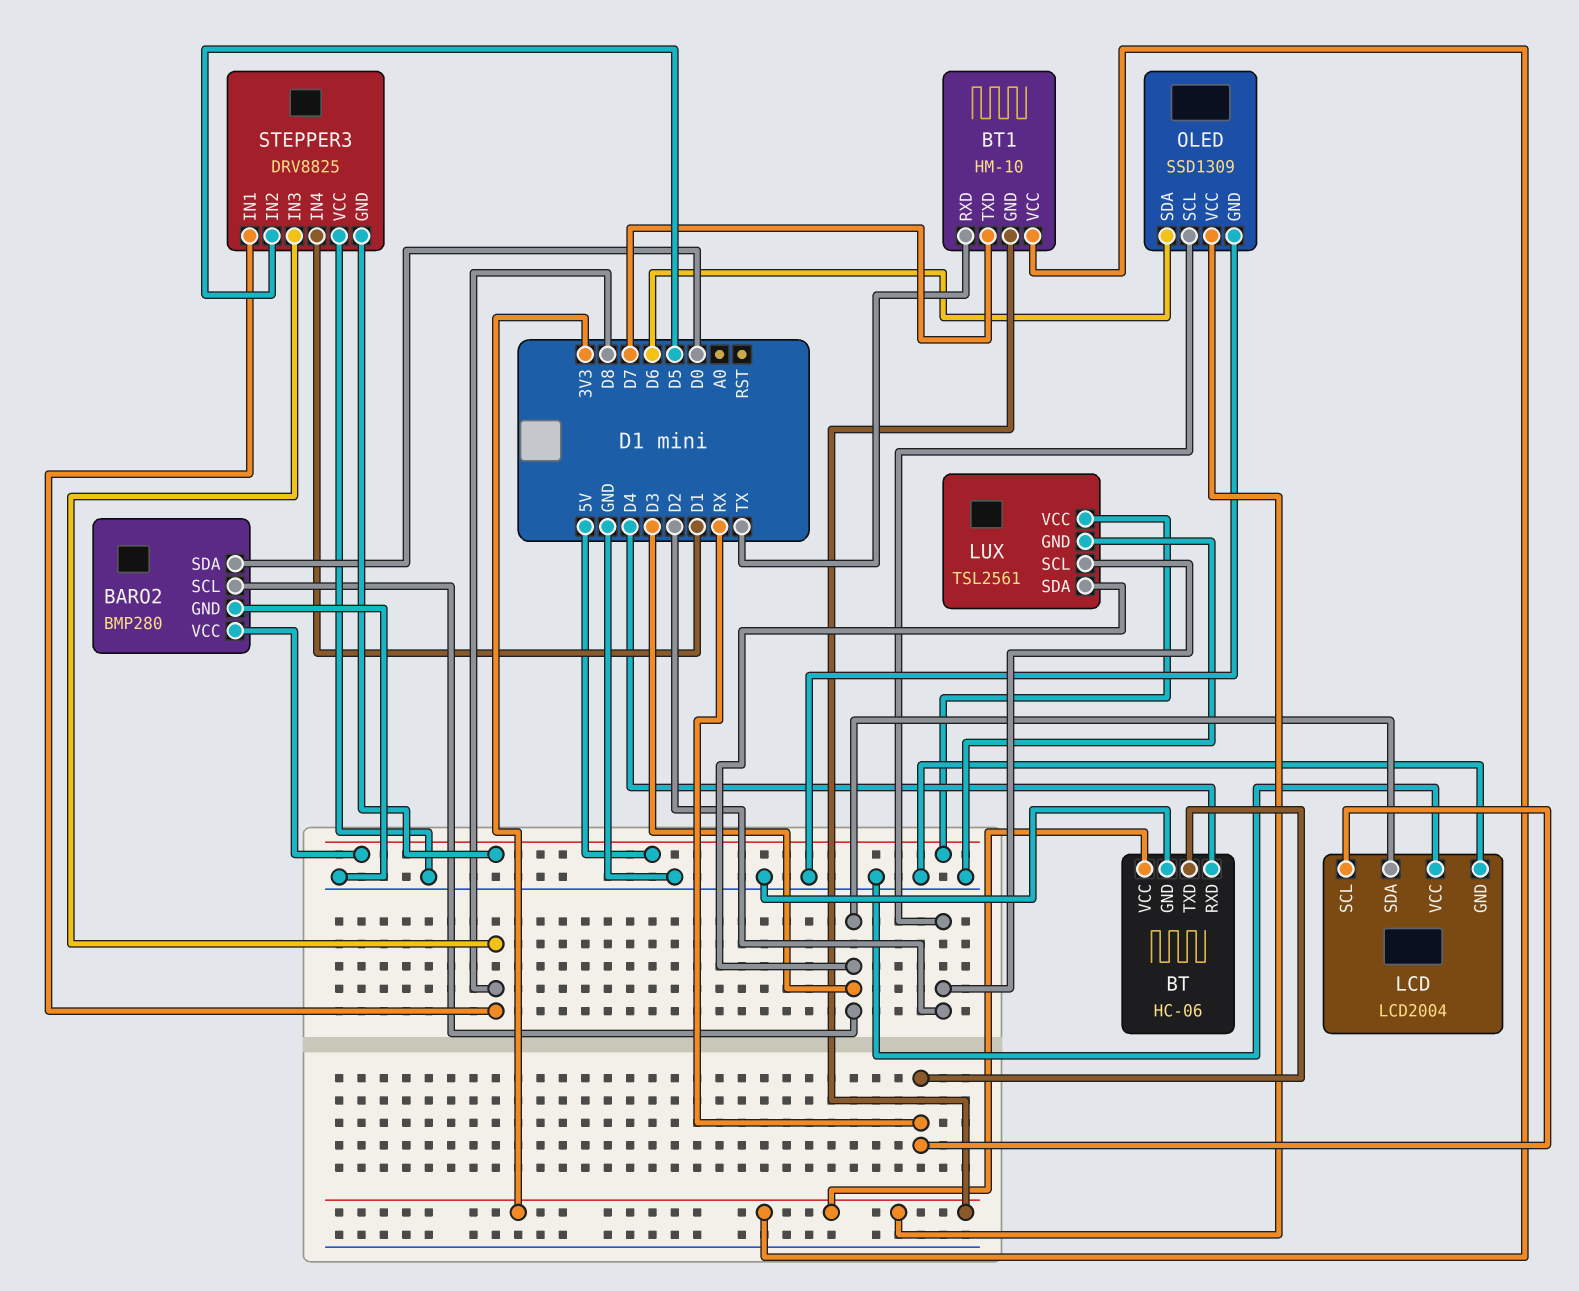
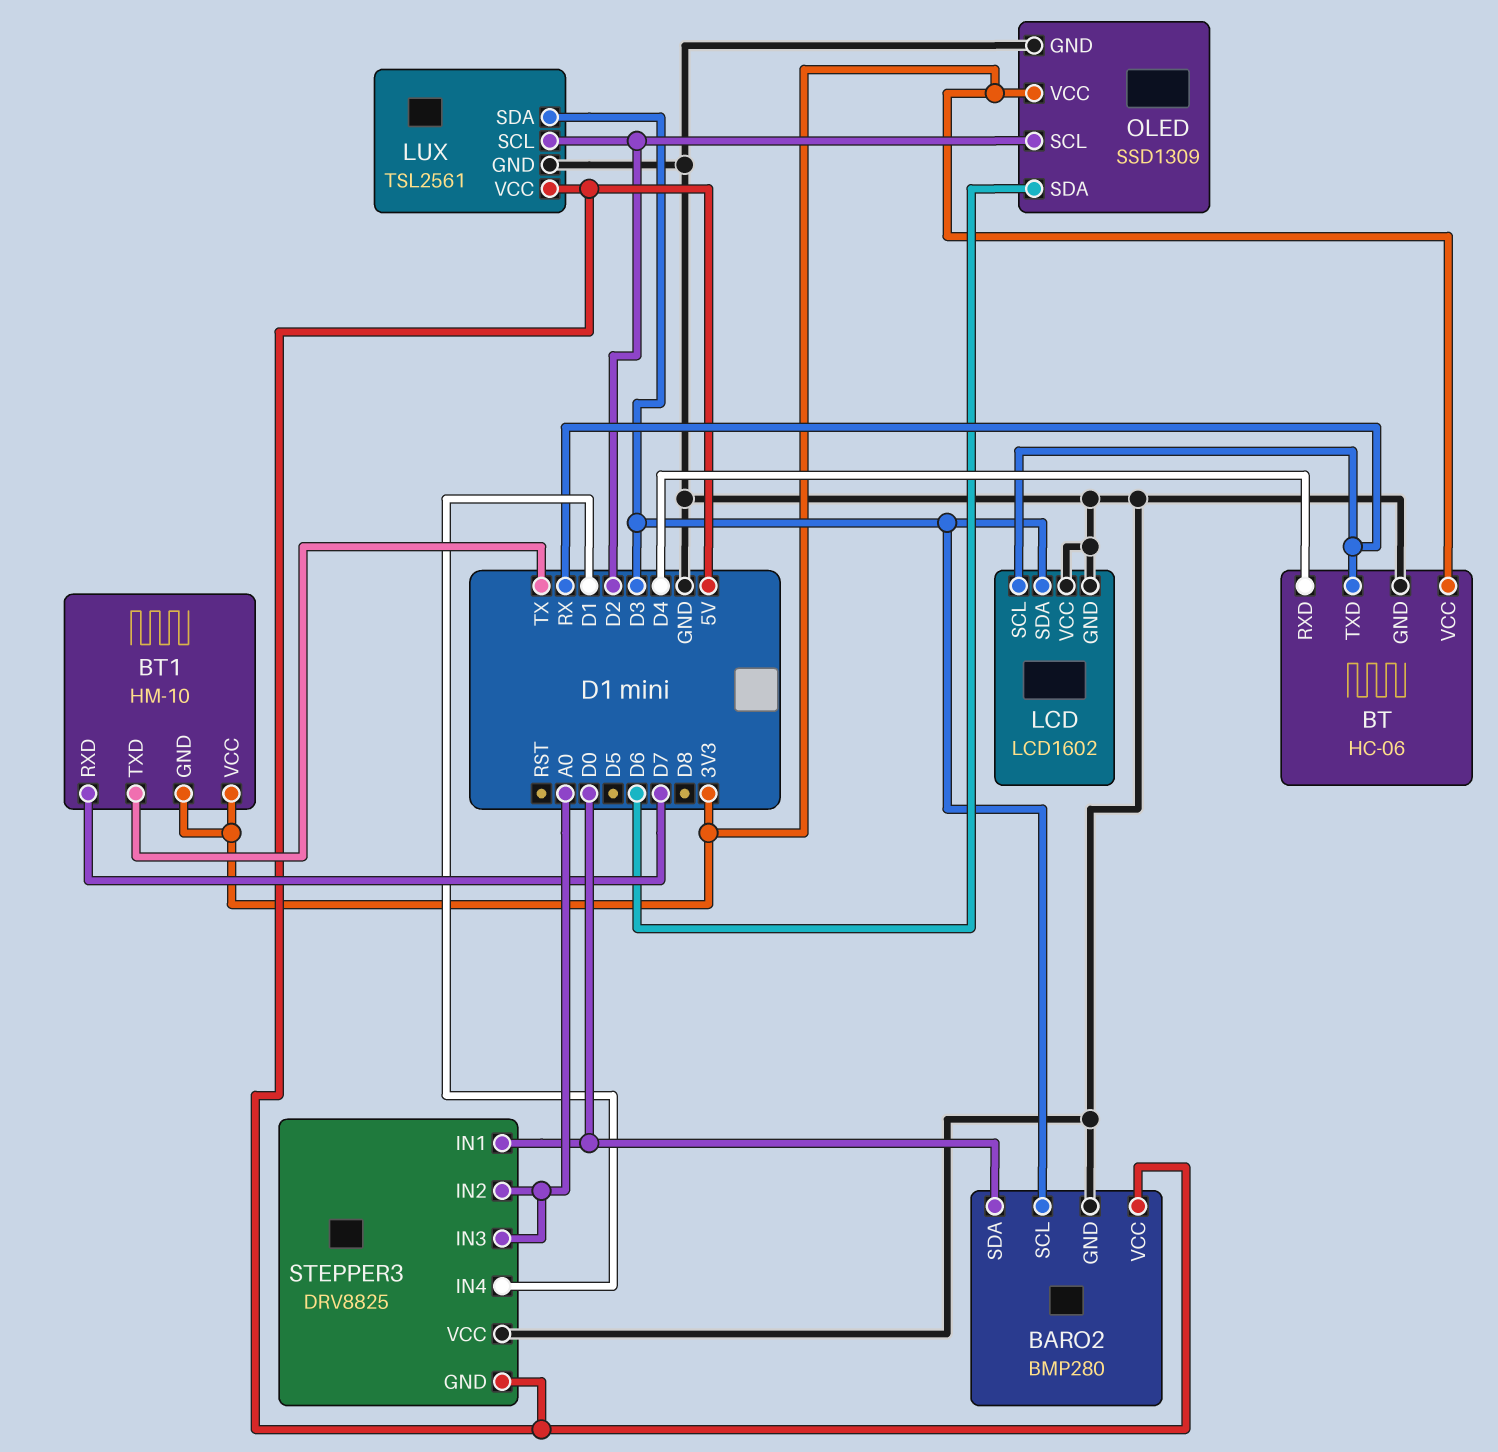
BT1 pin RXD: TX -> D7
BT1 pin TXD: D7 -> TX
LCD: LCD2004 -> LCD1602
STEPPER3 pin IN1: D8 -> D0
STEPPER3 pin IN2: D5 -> A0
STEPPER3 pin IN3: D8 -> A0

